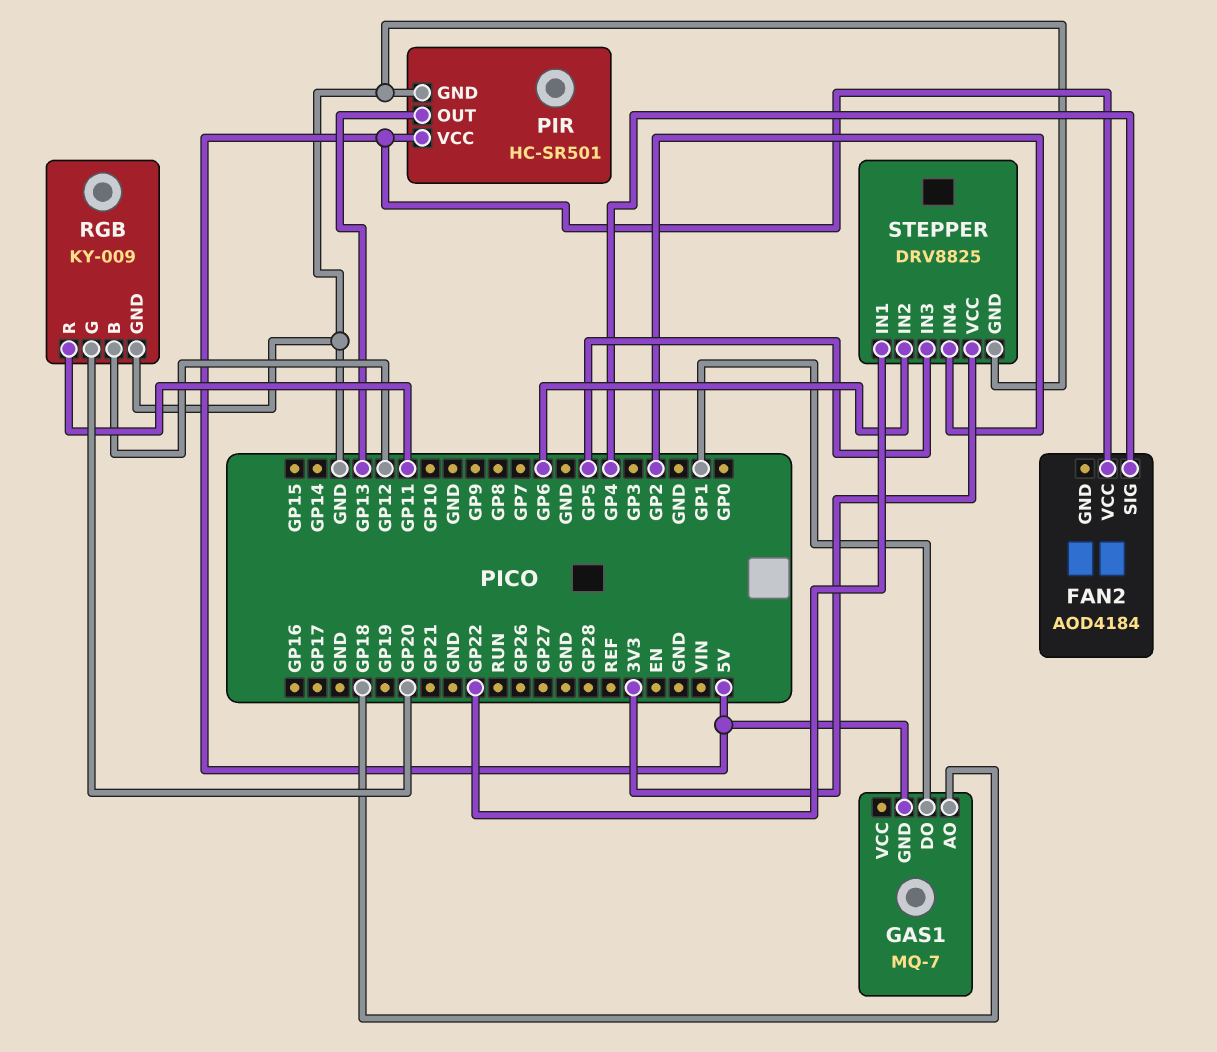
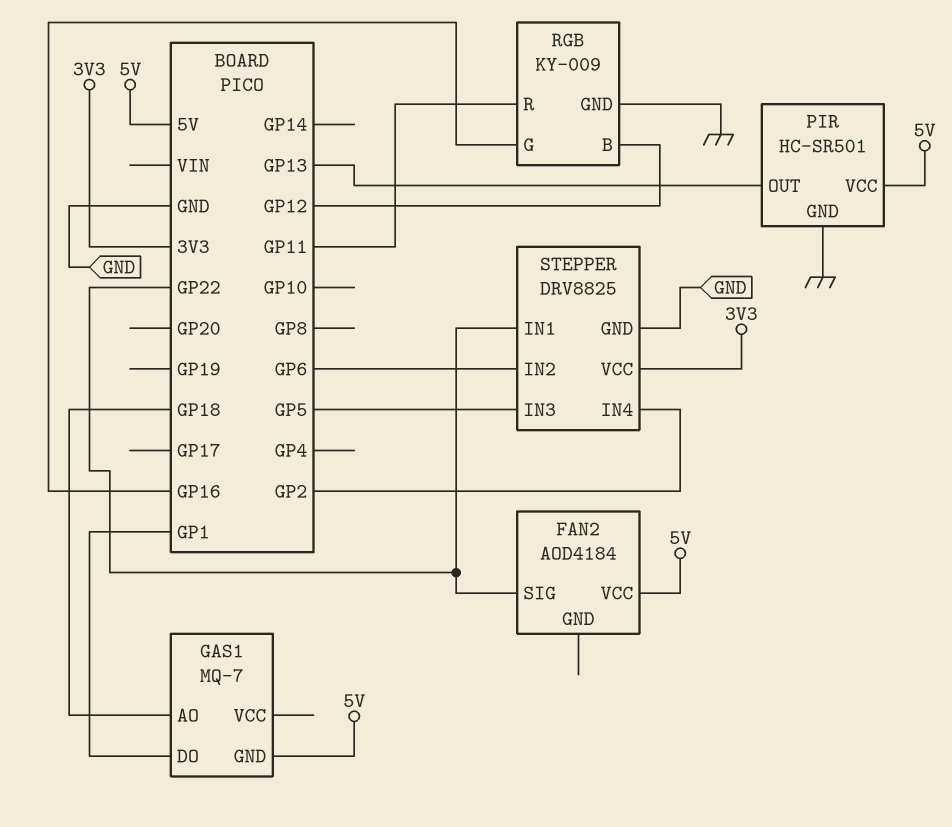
FAN2 pin SIG: GP4 -> GP22
RGB pin G: GP20 -> GP16

